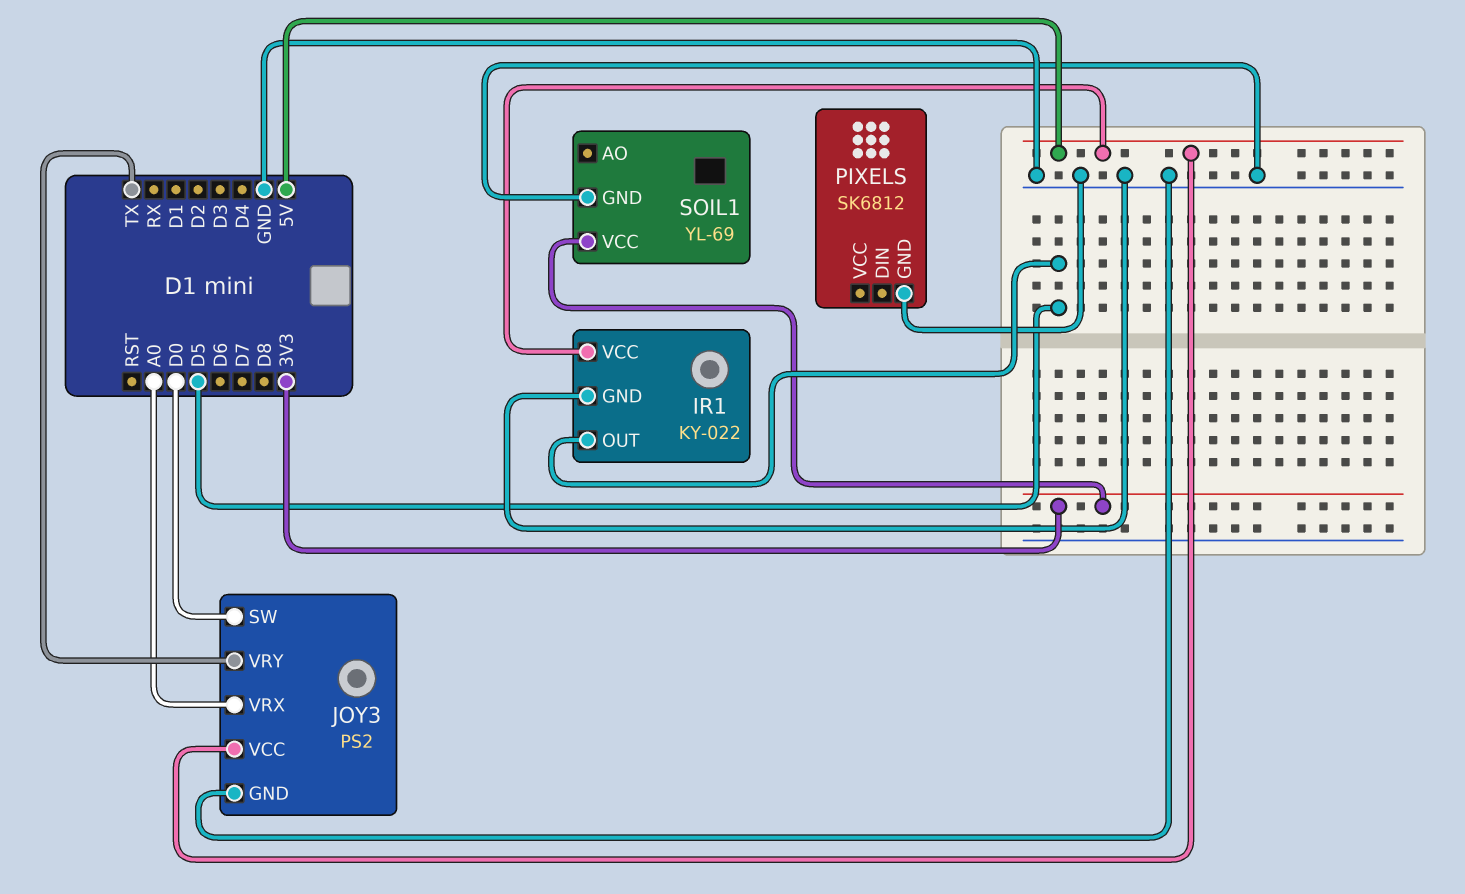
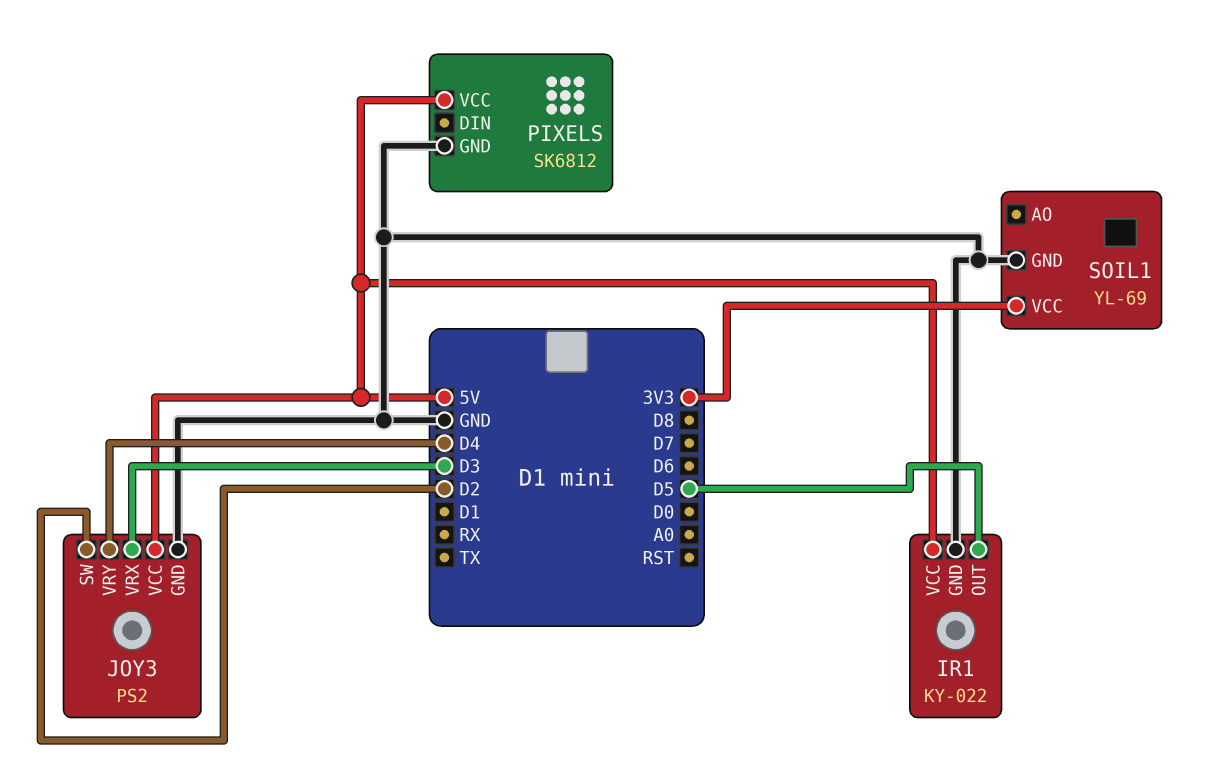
JOY3 pin SW: D0 -> D2
JOY3 pin VRX: A0 -> D3
JOY3 pin VRY: TX -> D4
PIXELS pin VCC: none -> 5V

